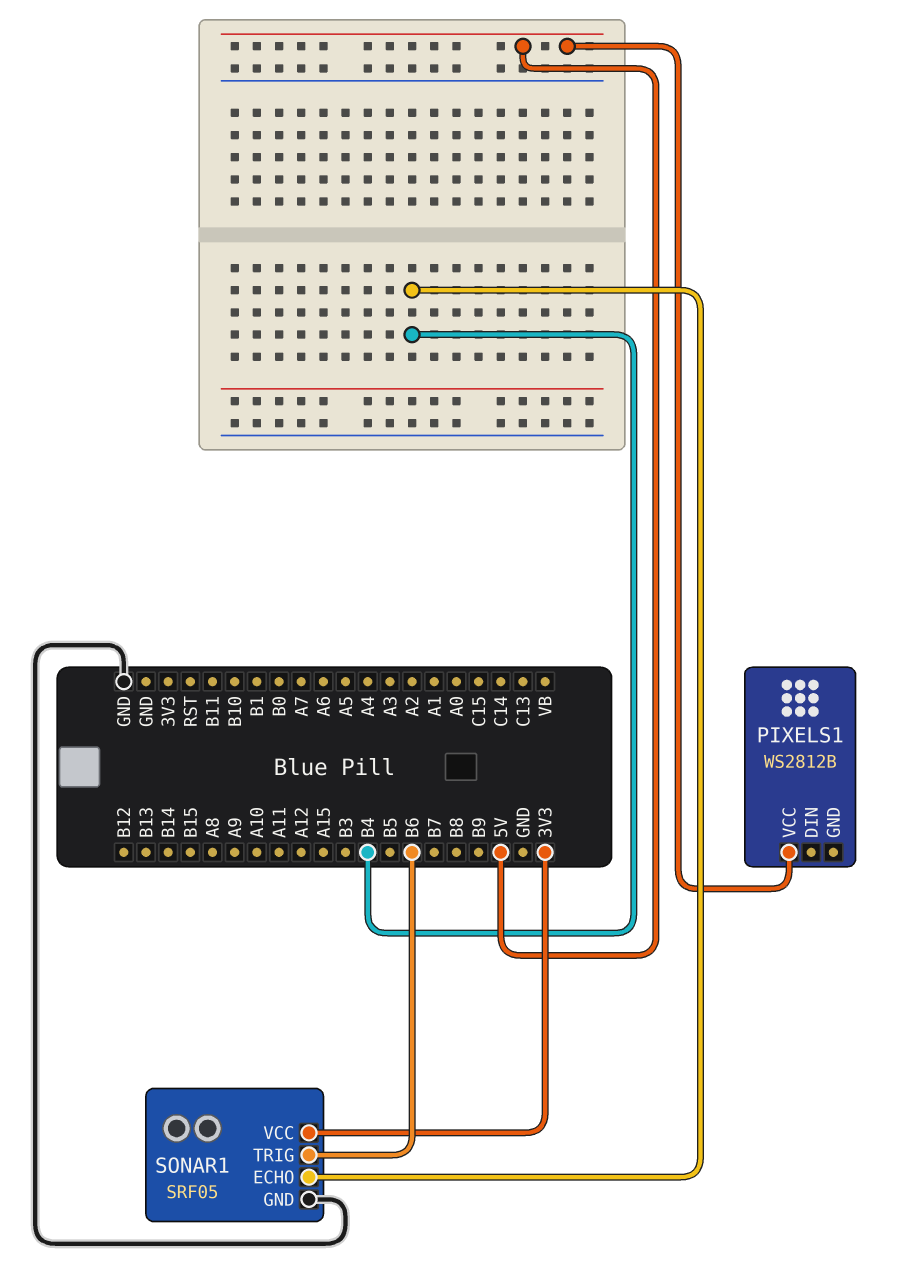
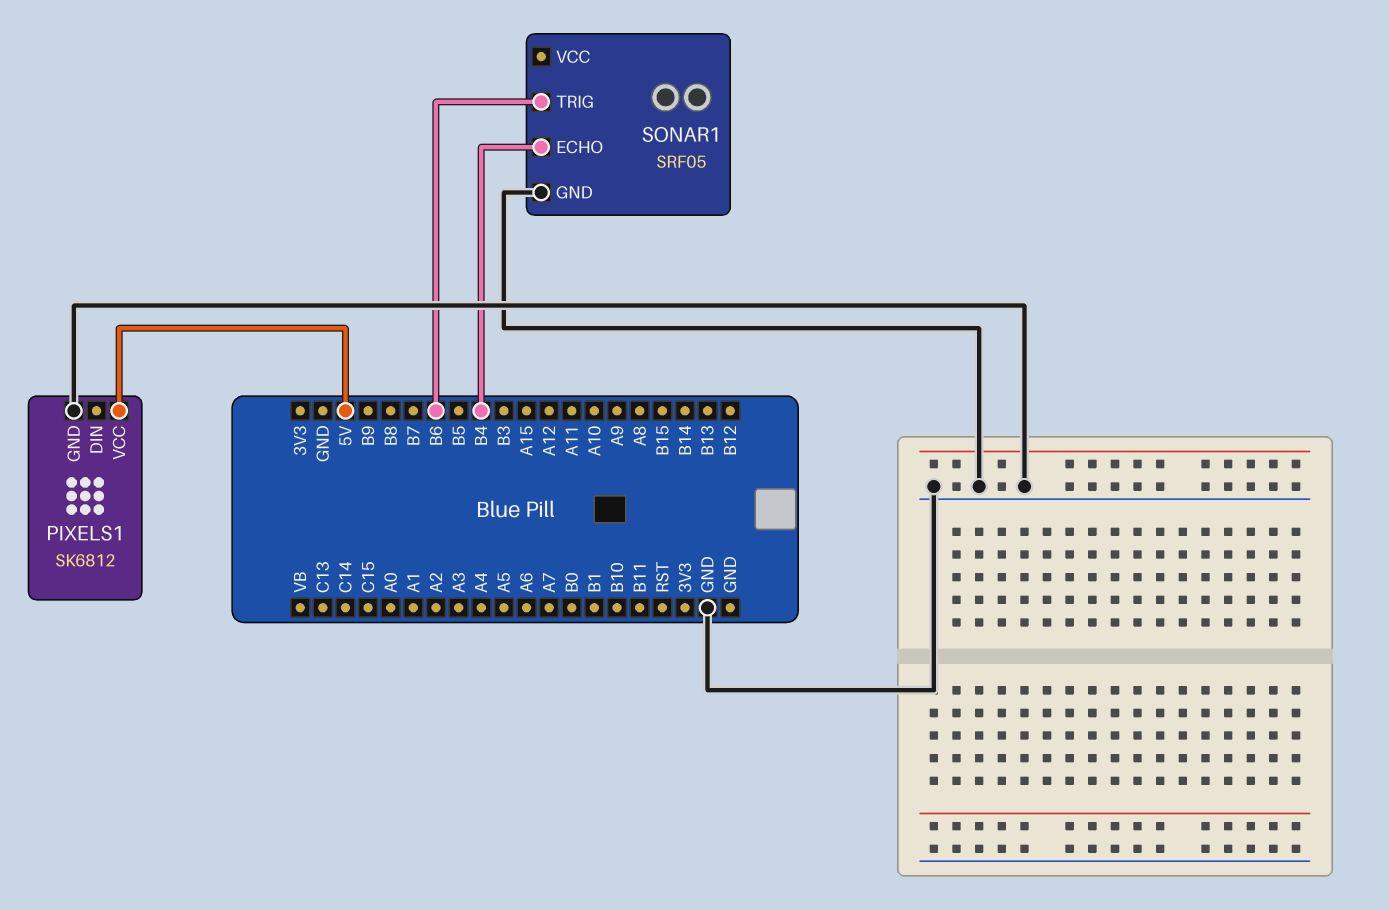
PIXELS1: WS2812B -> SK6812
PIXELS1 pin GND: none -> GND
SONAR1 pin VCC: 3V3 -> none

